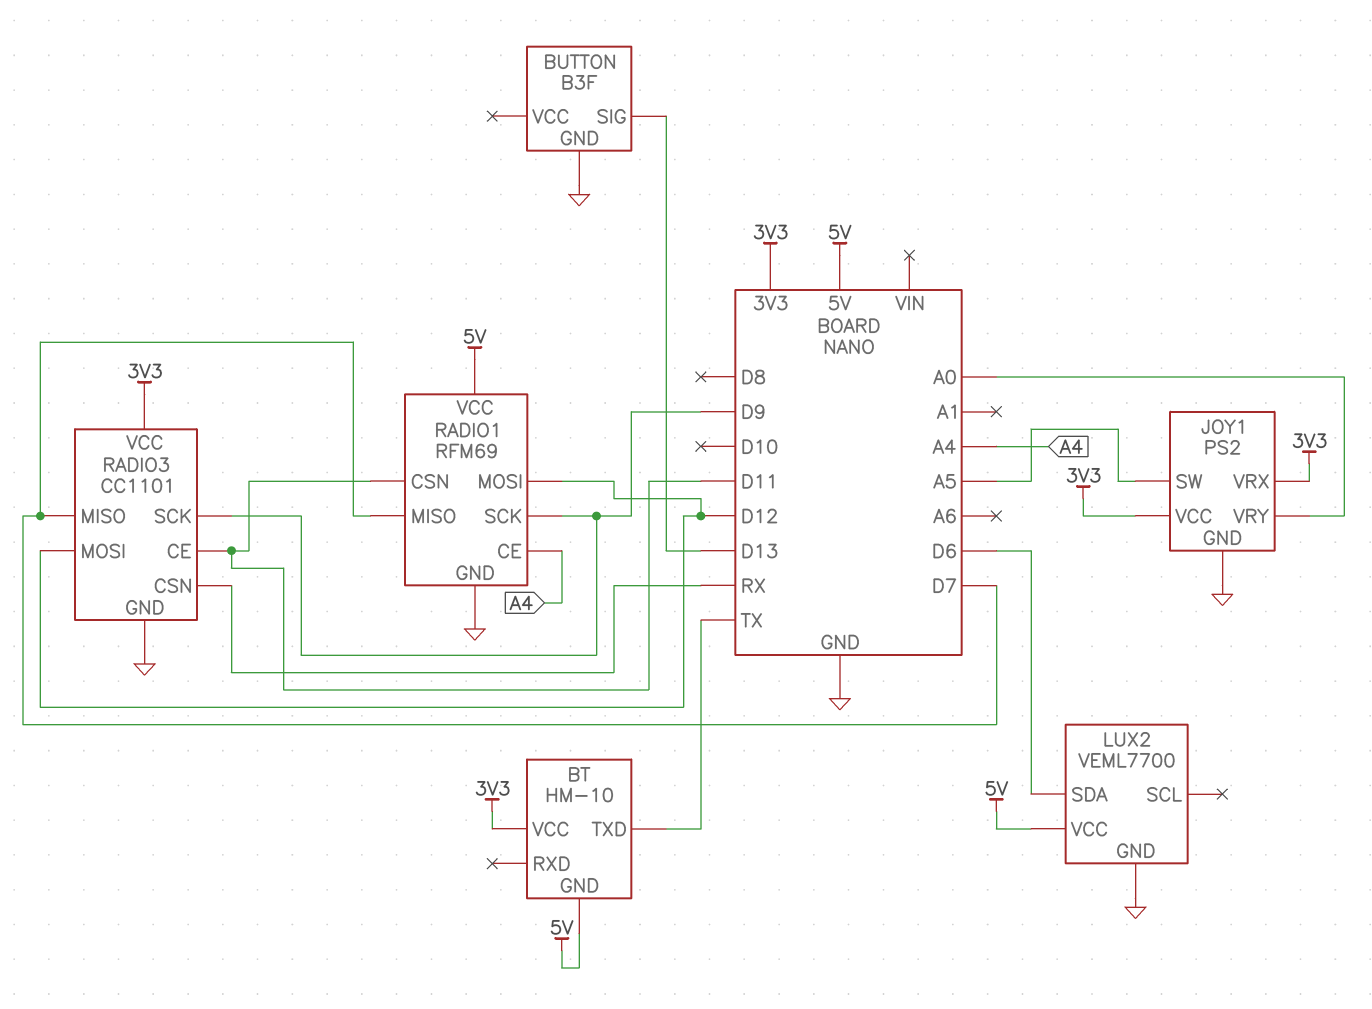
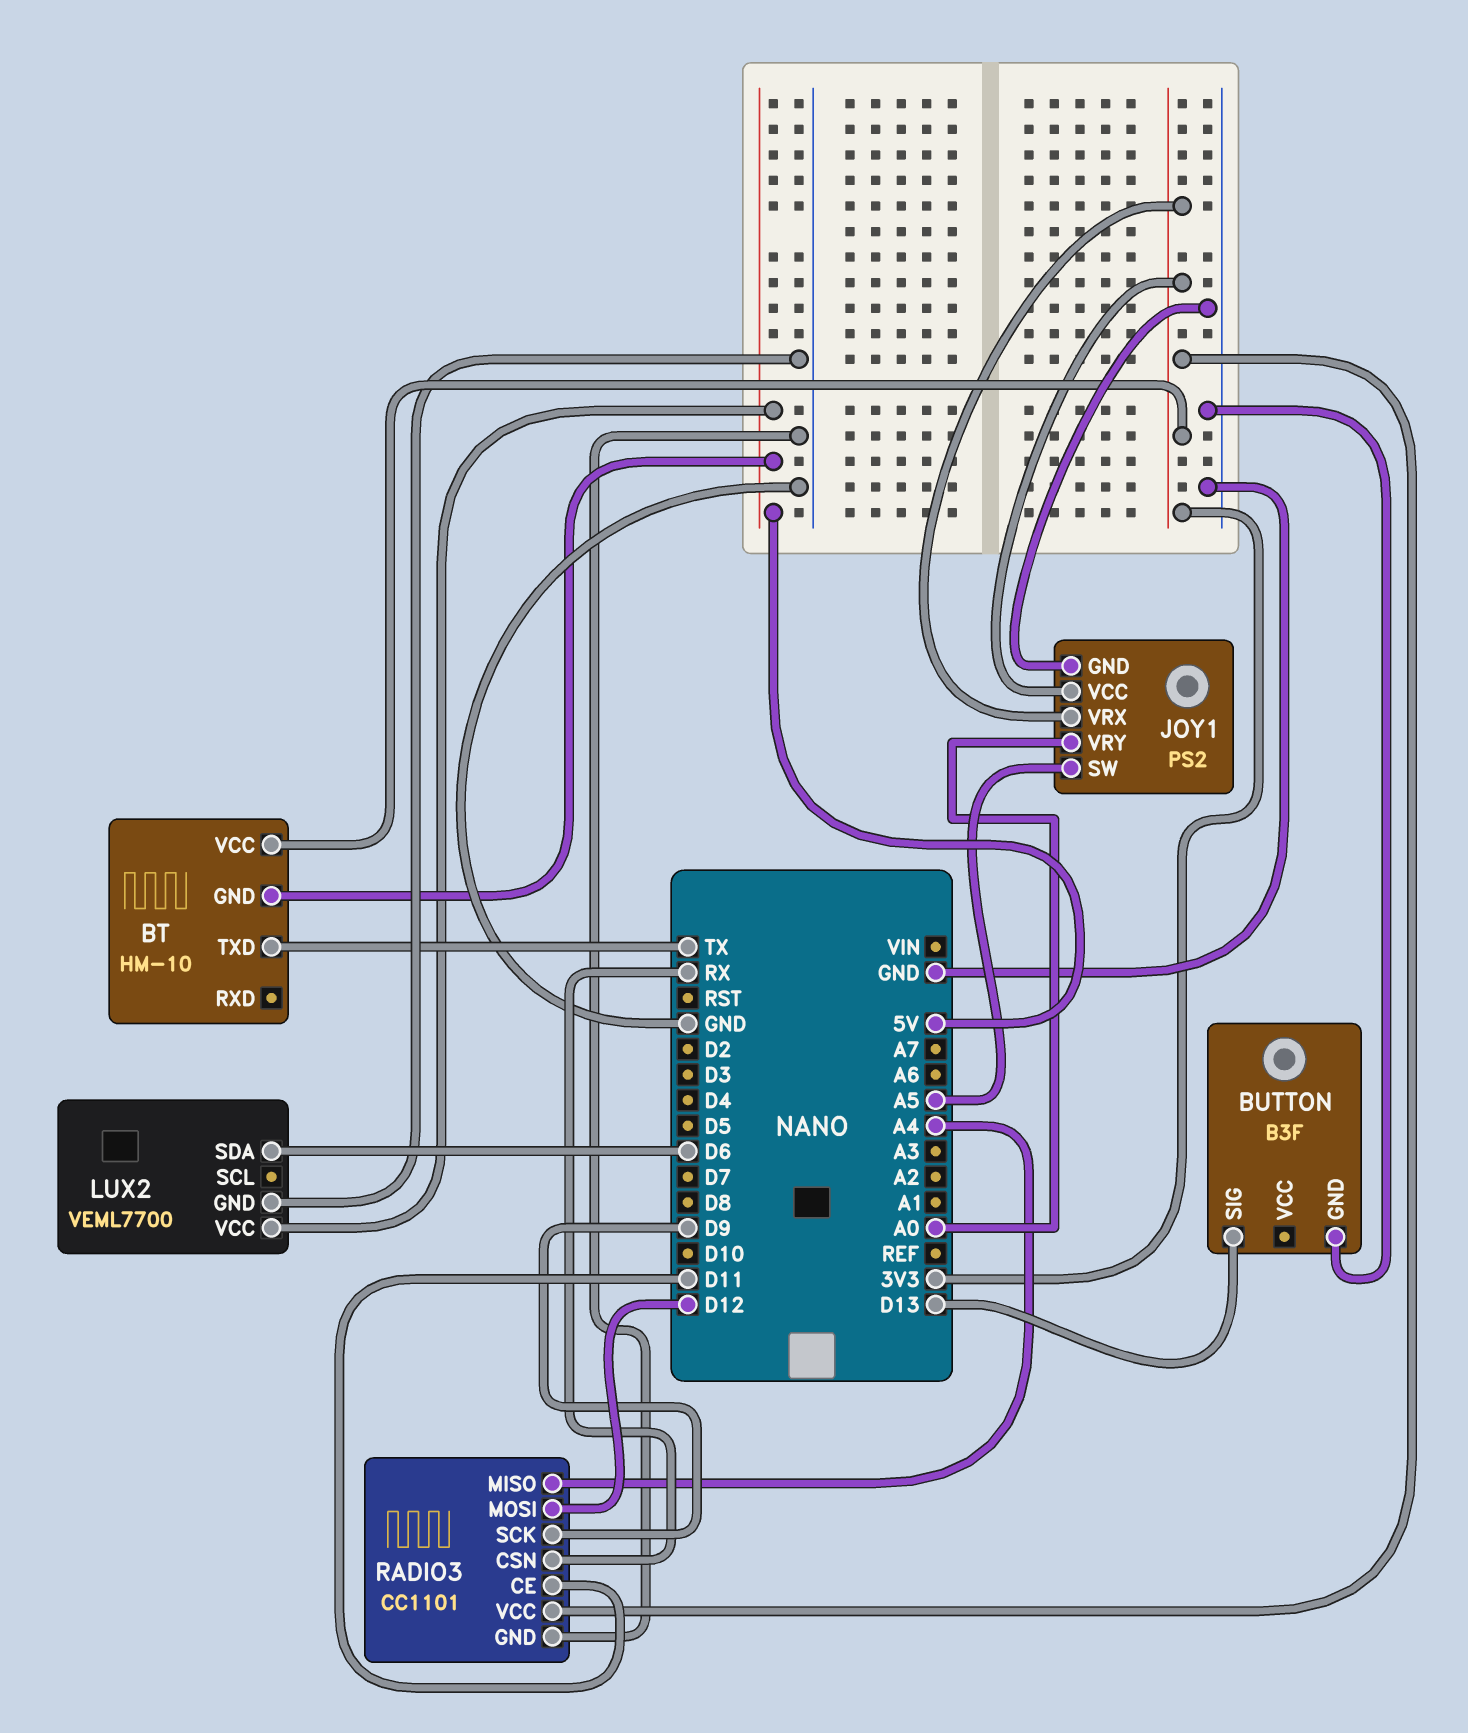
RADIO1: RFM69 -> none
RADIO1 pin CE: A4 -> none
RADIO1 pin CSN: D11 -> none
RADIO1 pin GND: GND -> none
RADIO1 pin MISO: D7 -> none
RADIO1 pin MOSI: D12 -> none
RADIO1 pin SCK: D9 -> none
RADIO1 pin VCC: 5V -> none
RADIO3 pin MISO: D7 -> A4

